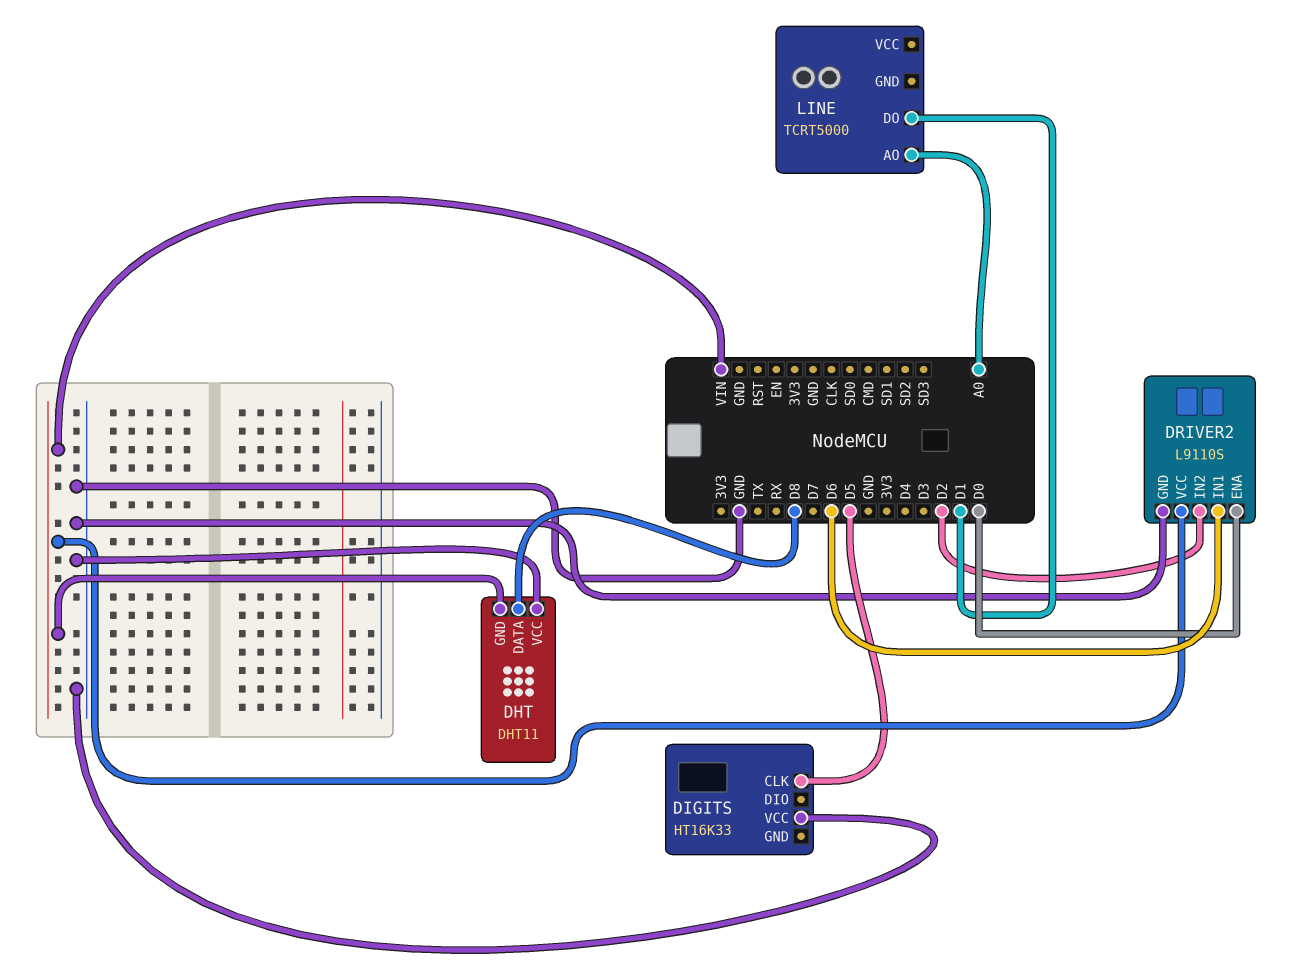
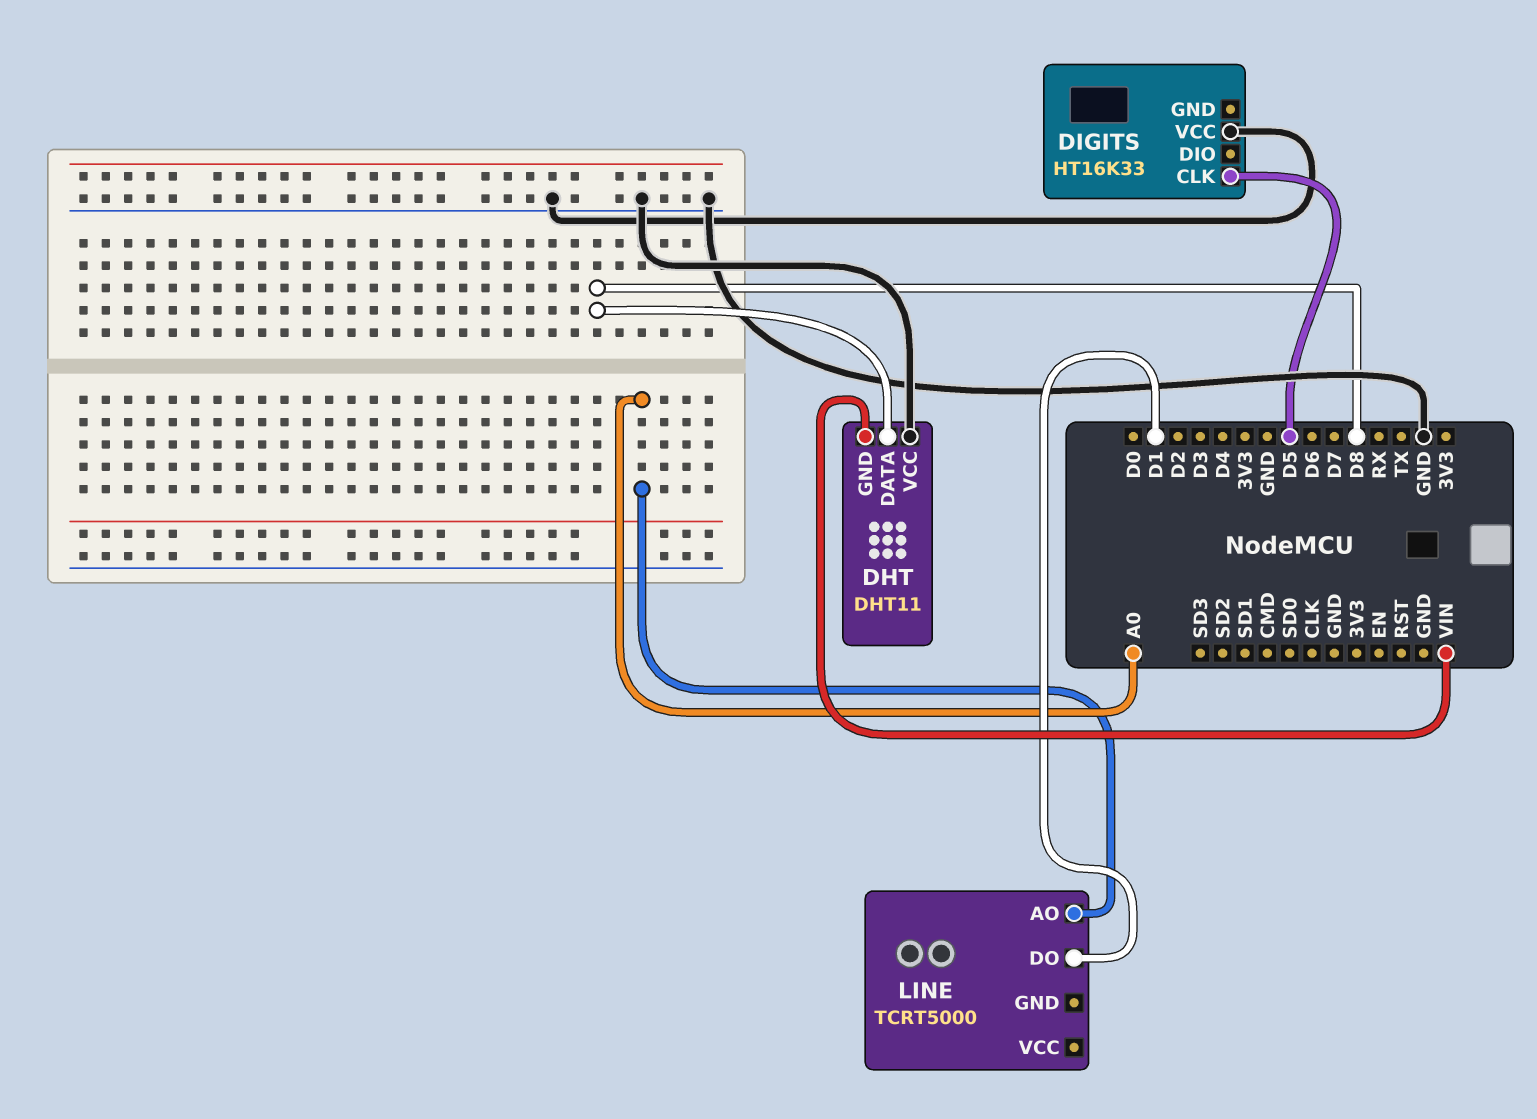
DRIVER2: L9110S -> none
DRIVER2 pin ENA: D0 -> none
DRIVER2 pin GND: GND -> none
DRIVER2 pin IN1: D6 -> none
DRIVER2 pin IN2: D2 -> none
DRIVER2 pin VCC: VIN -> none

